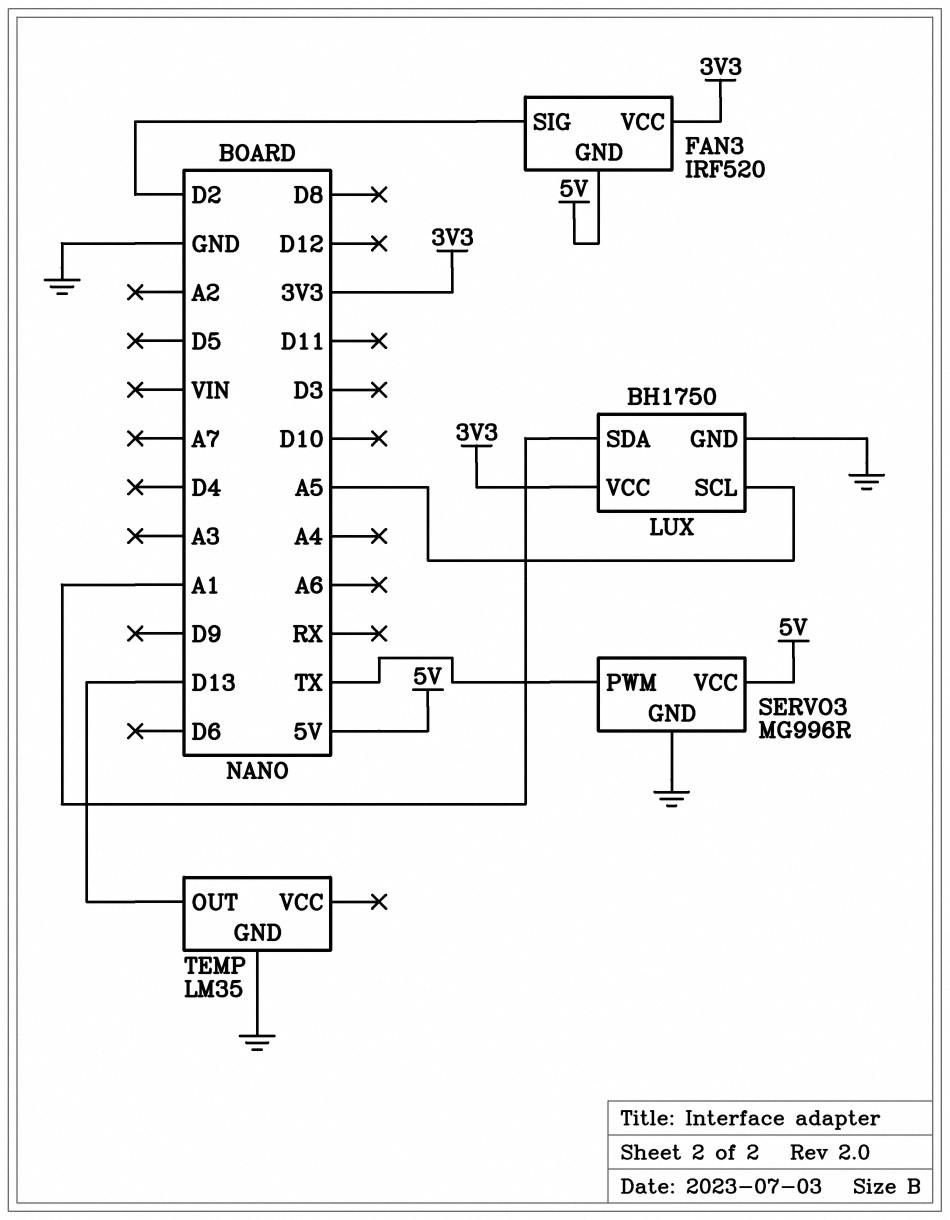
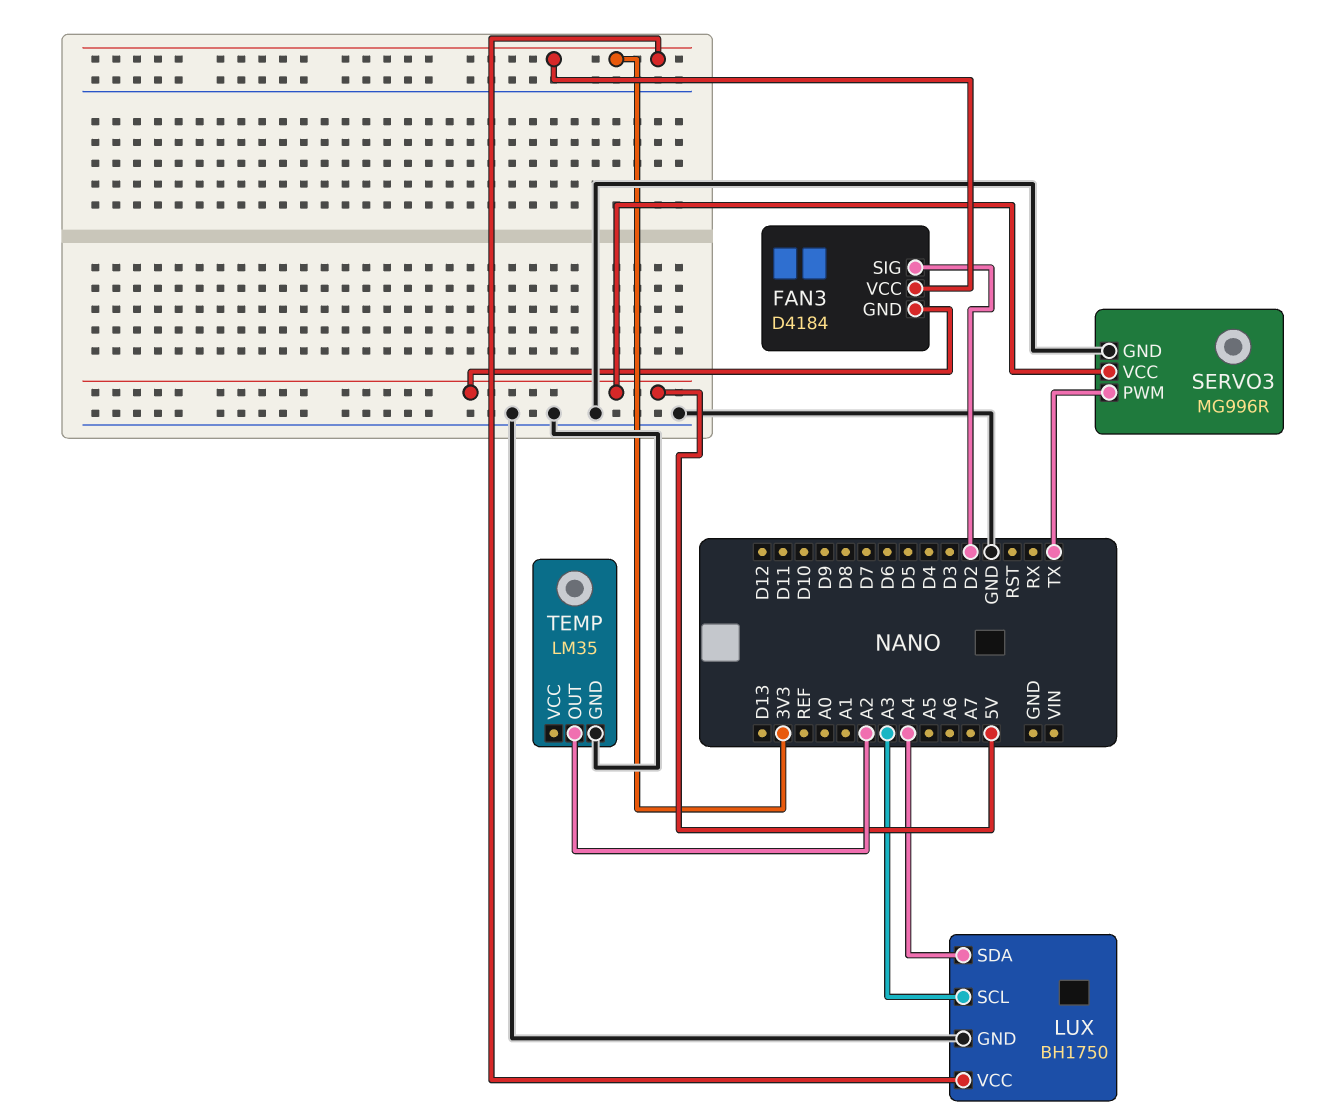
FAN3: IRF520 -> D4184
LUX pin SCL: A5 -> A3
LUX pin SDA: A1 -> A4
TEMP pin OUT: D13 -> A2

